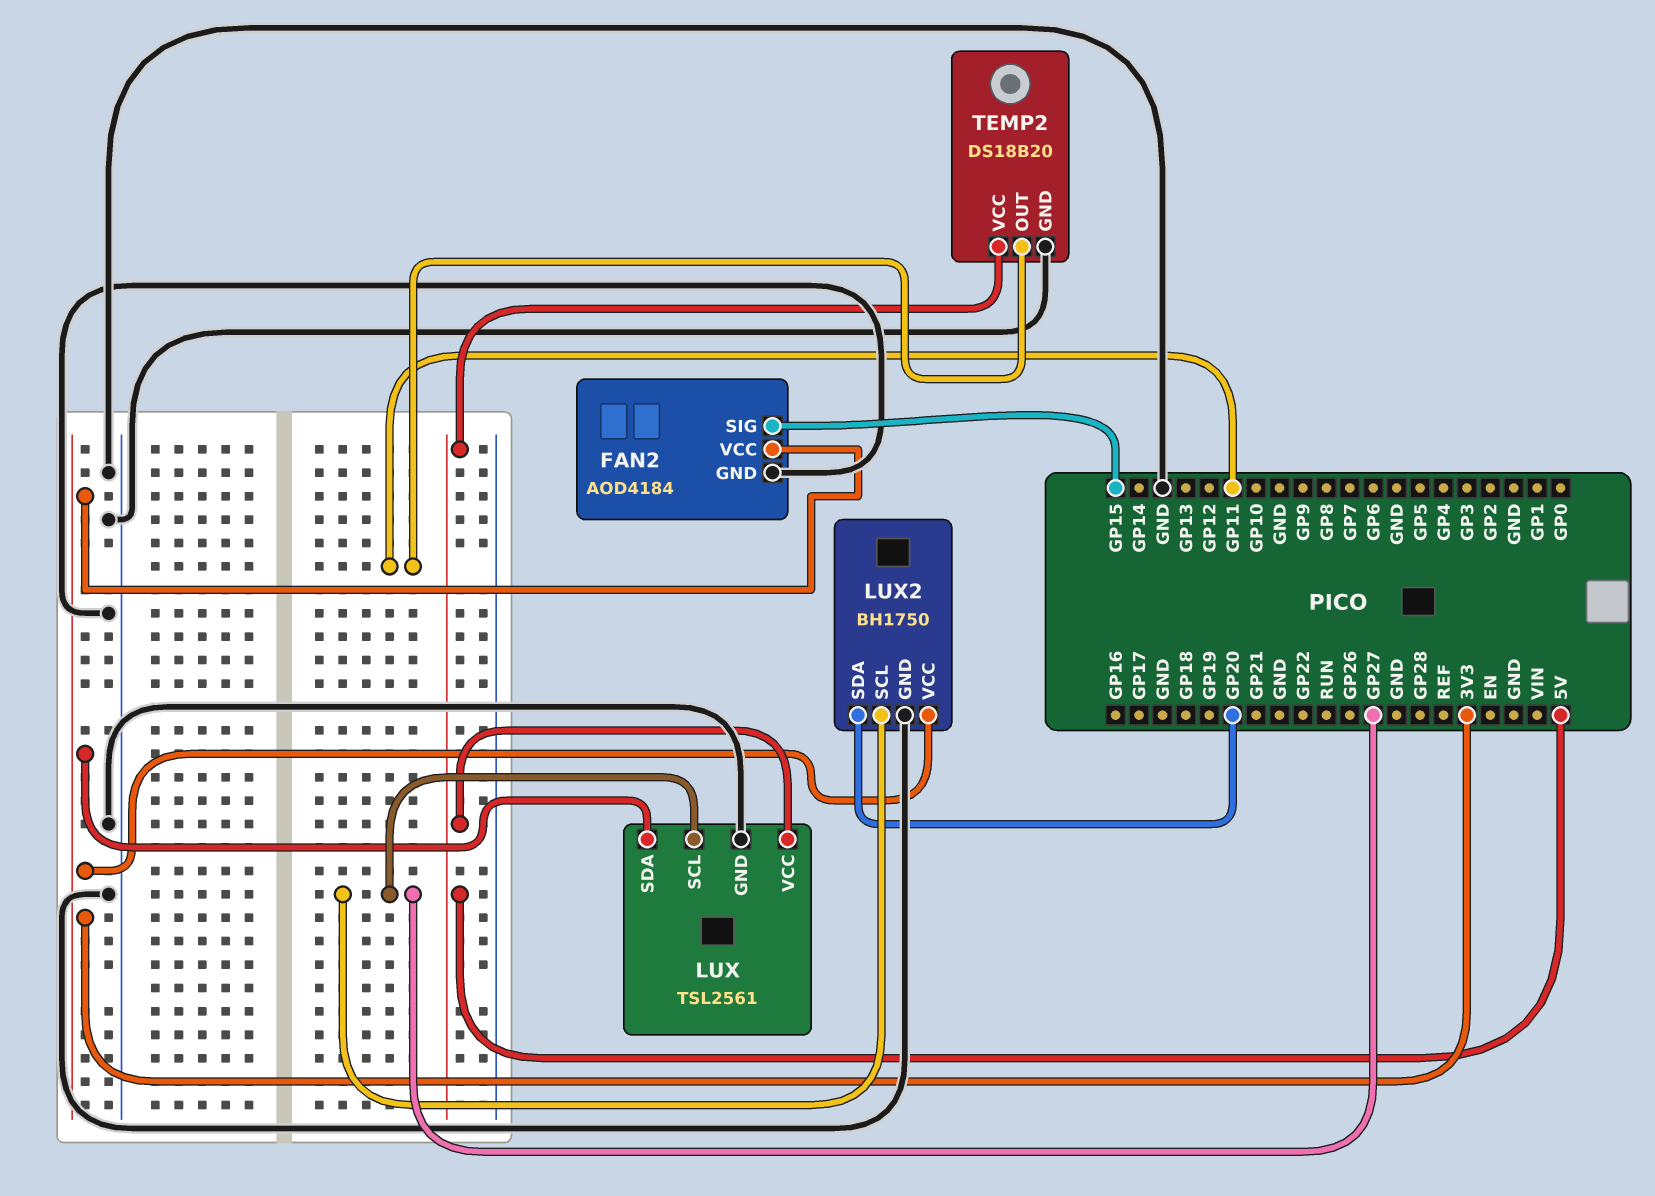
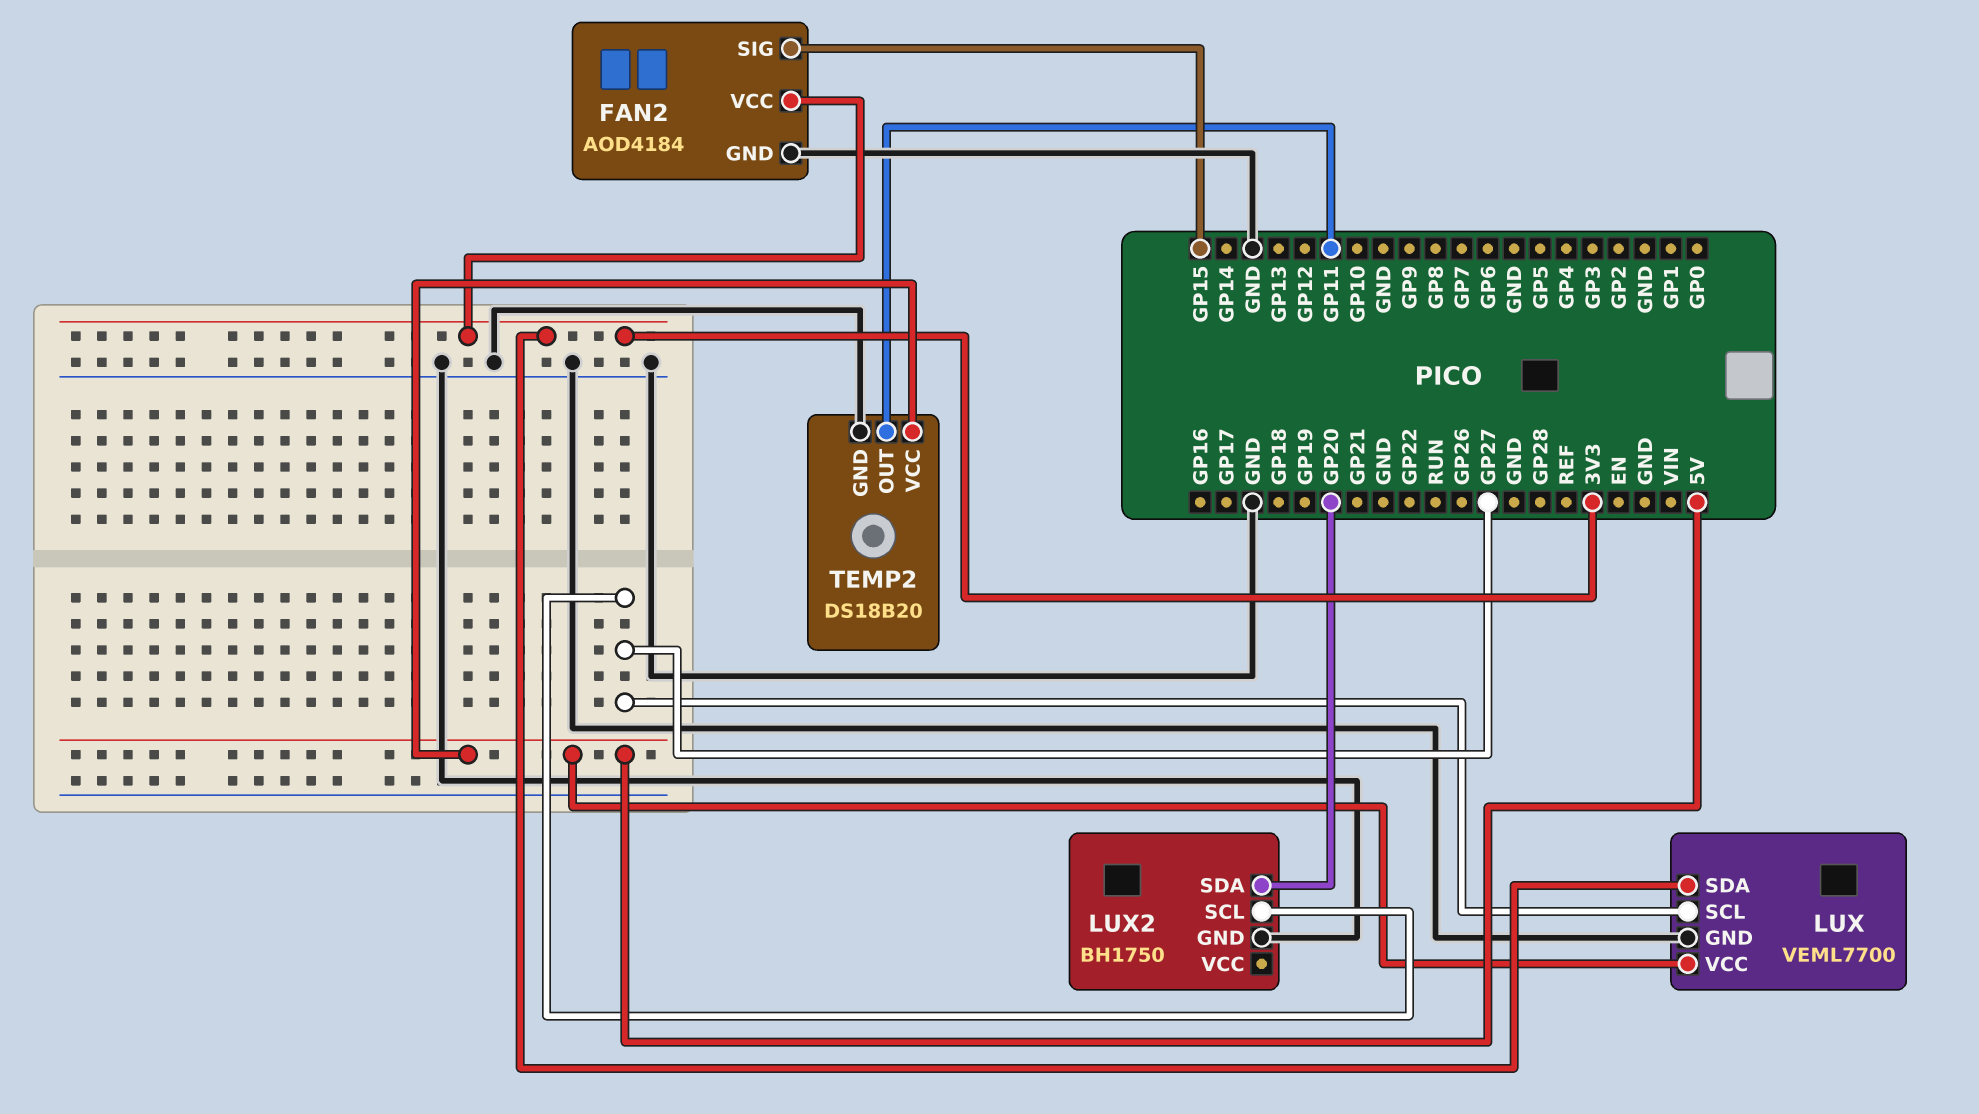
LUX: TSL2561 -> VEML7700
LUX2 pin VCC: 3V3 -> none

